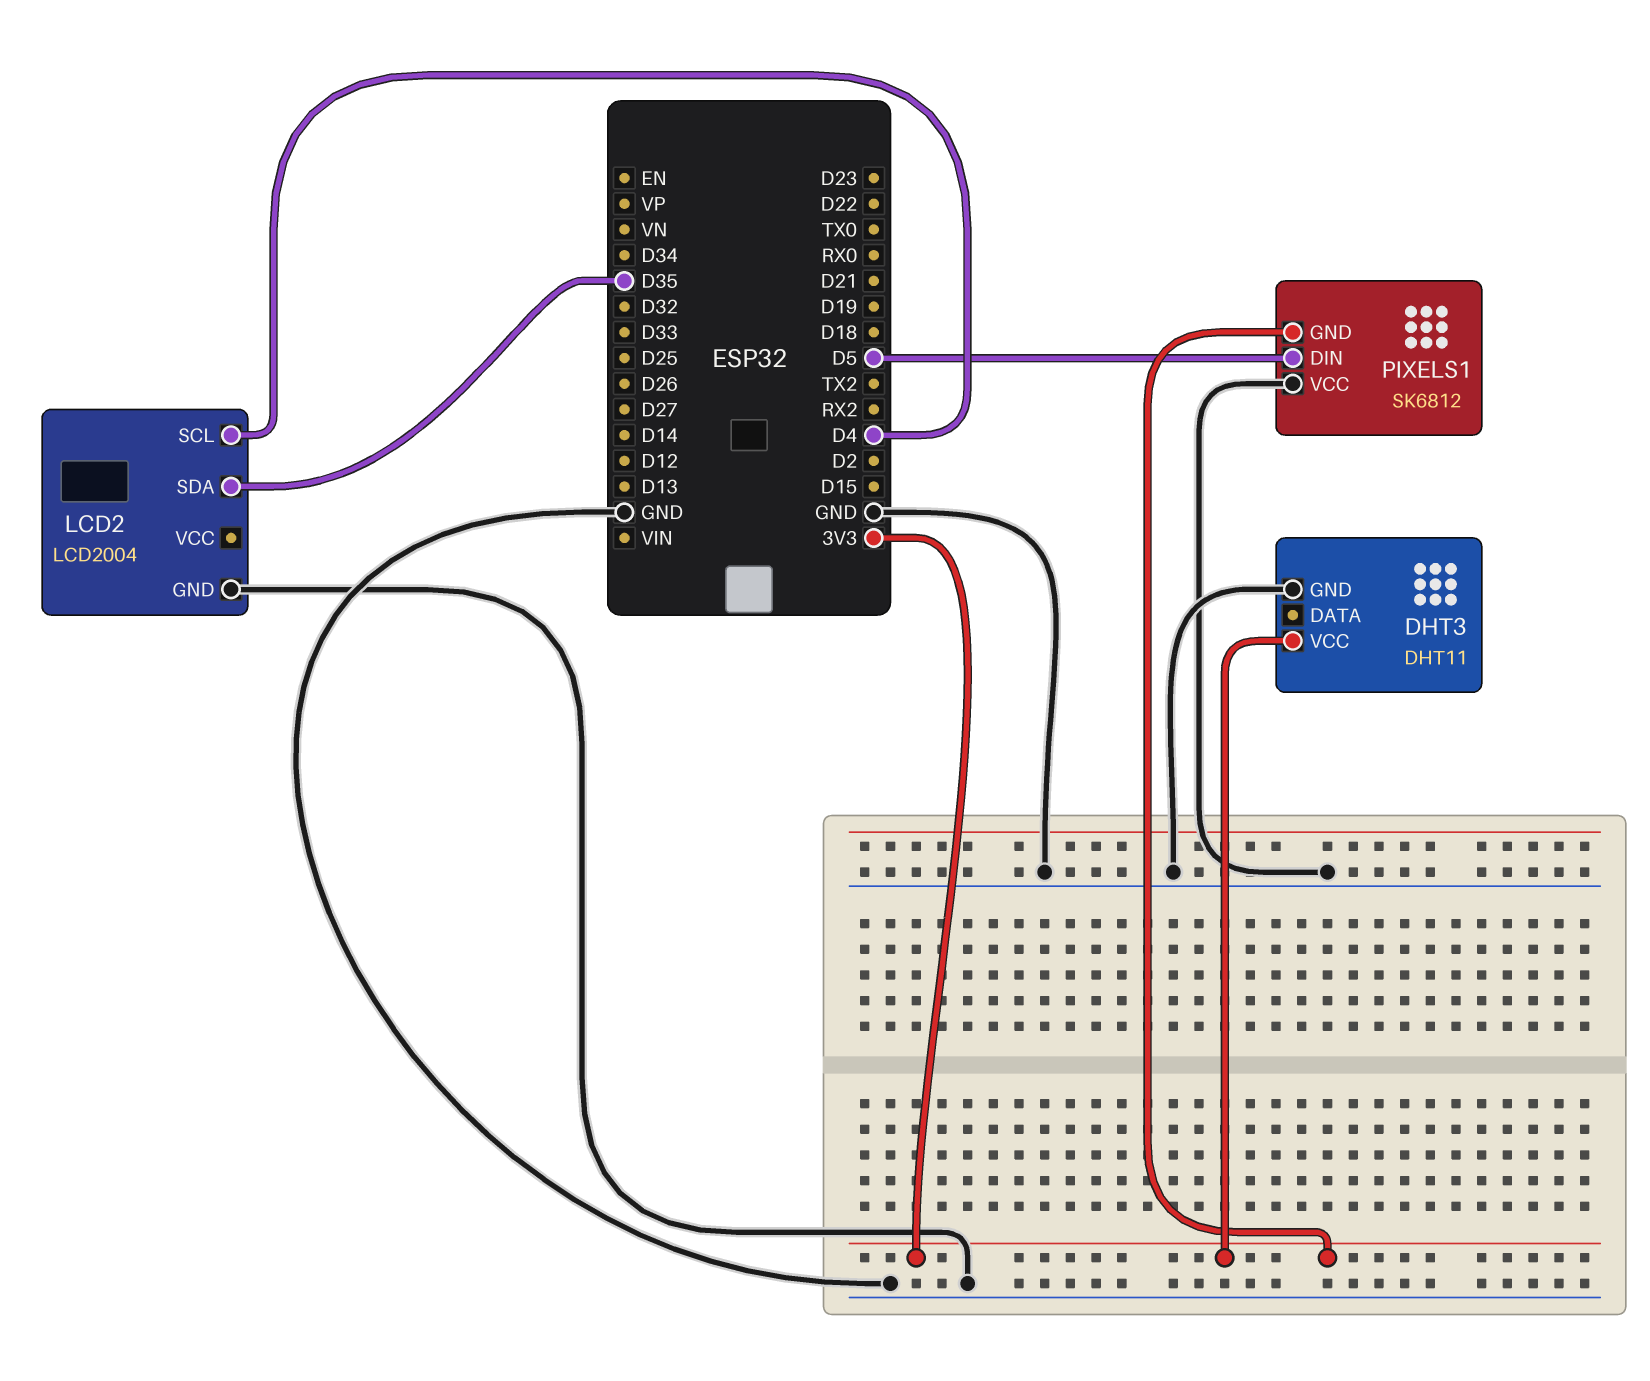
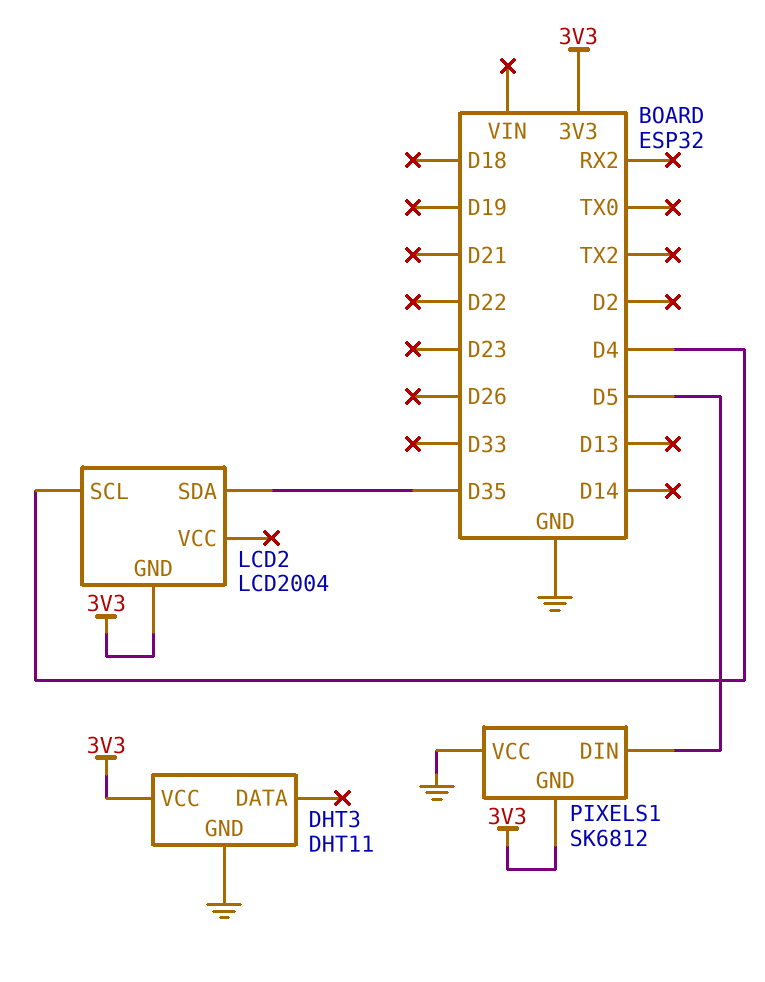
LCD2 pin GND: GND -> 3V3

